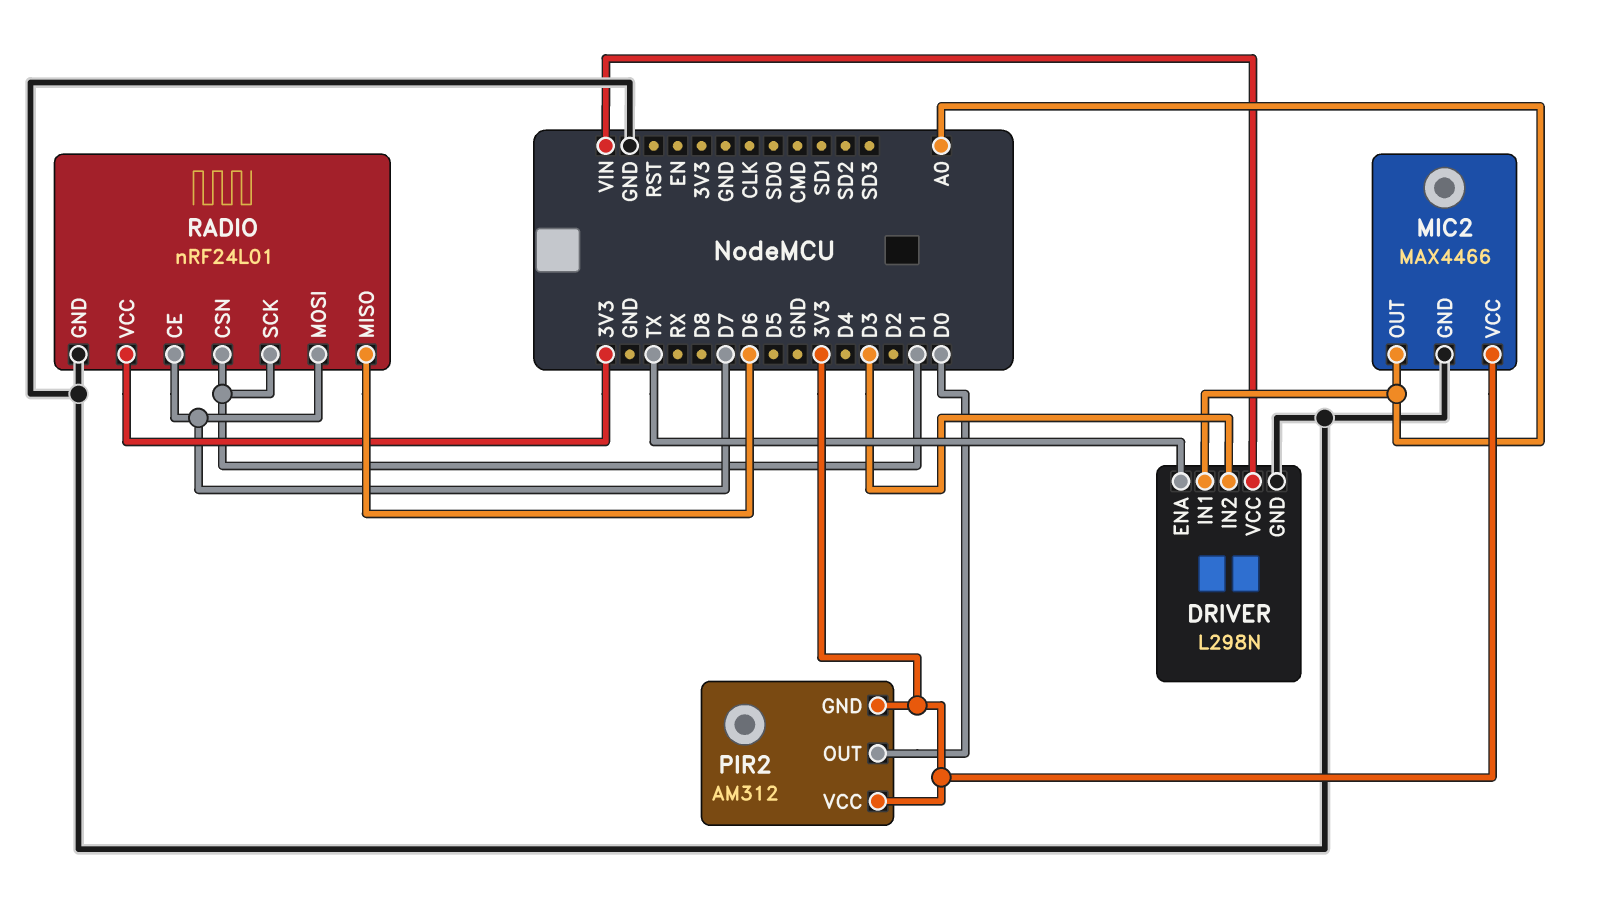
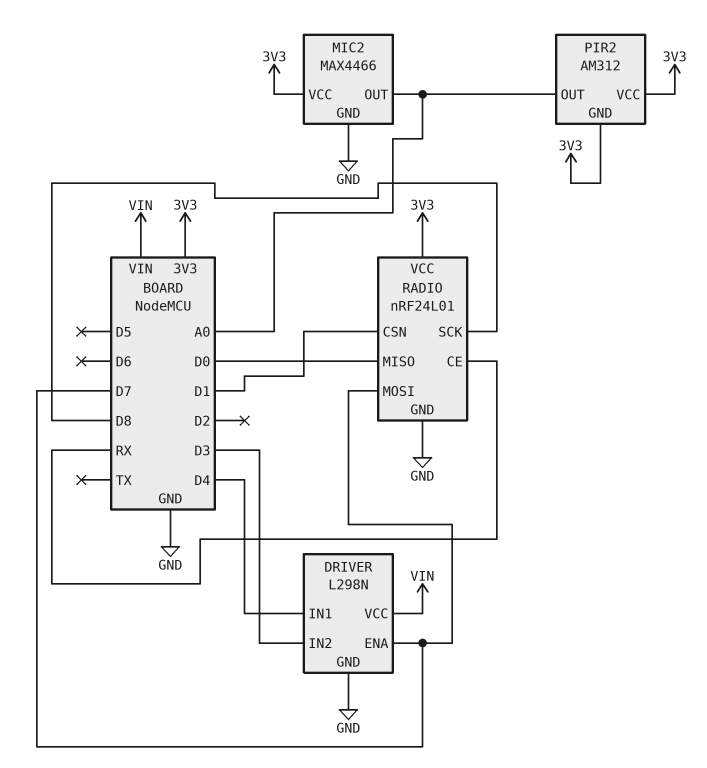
DRIVER pin ENA: TX -> D7
DRIVER pin IN1: A0 -> D4
PIR2 pin OUT: D0 -> A0
RADIO pin CE: D7 -> RX
RADIO pin MISO: D6 -> D0
RADIO pin SCK: D1 -> D8

